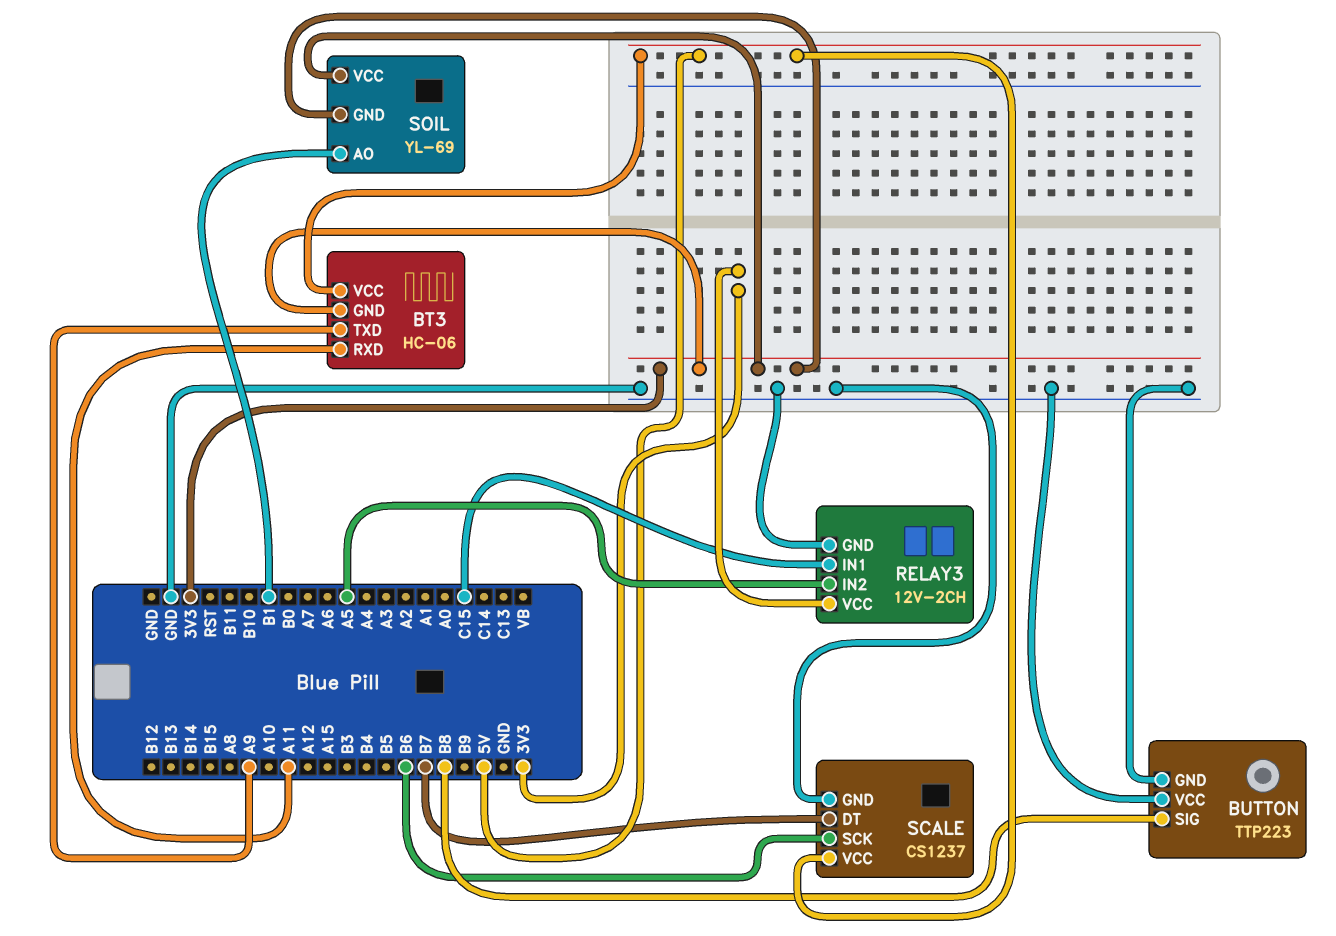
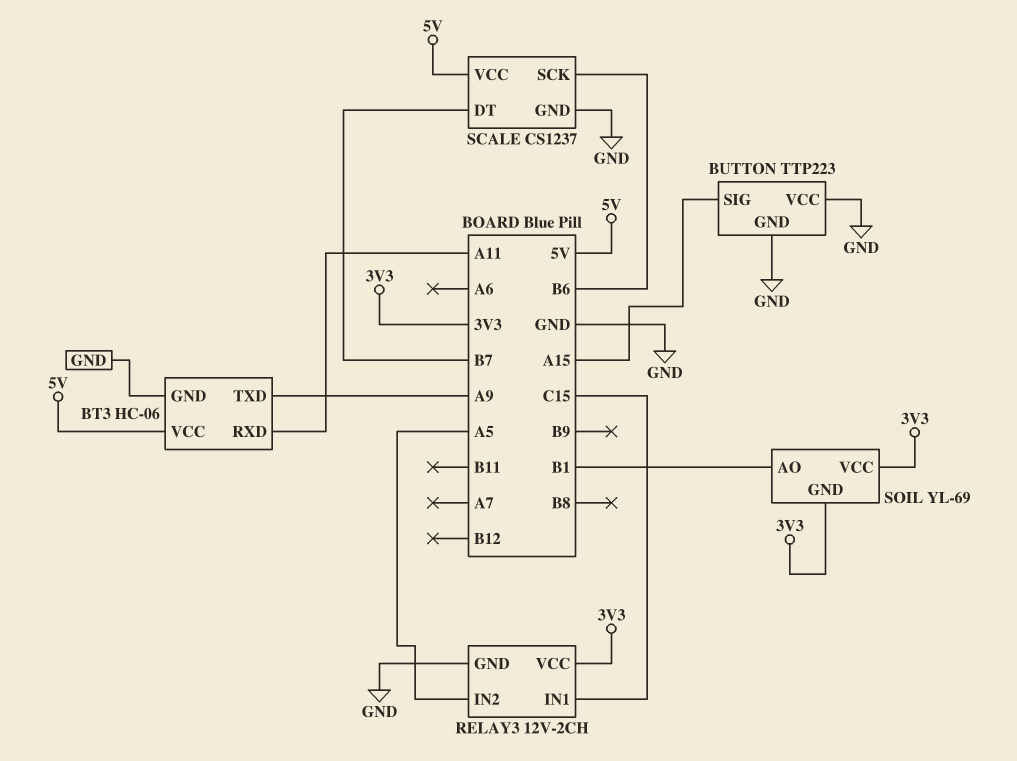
BT3 pin GND: 3V3 -> GND
BUTTON pin SIG: B8 -> A15

